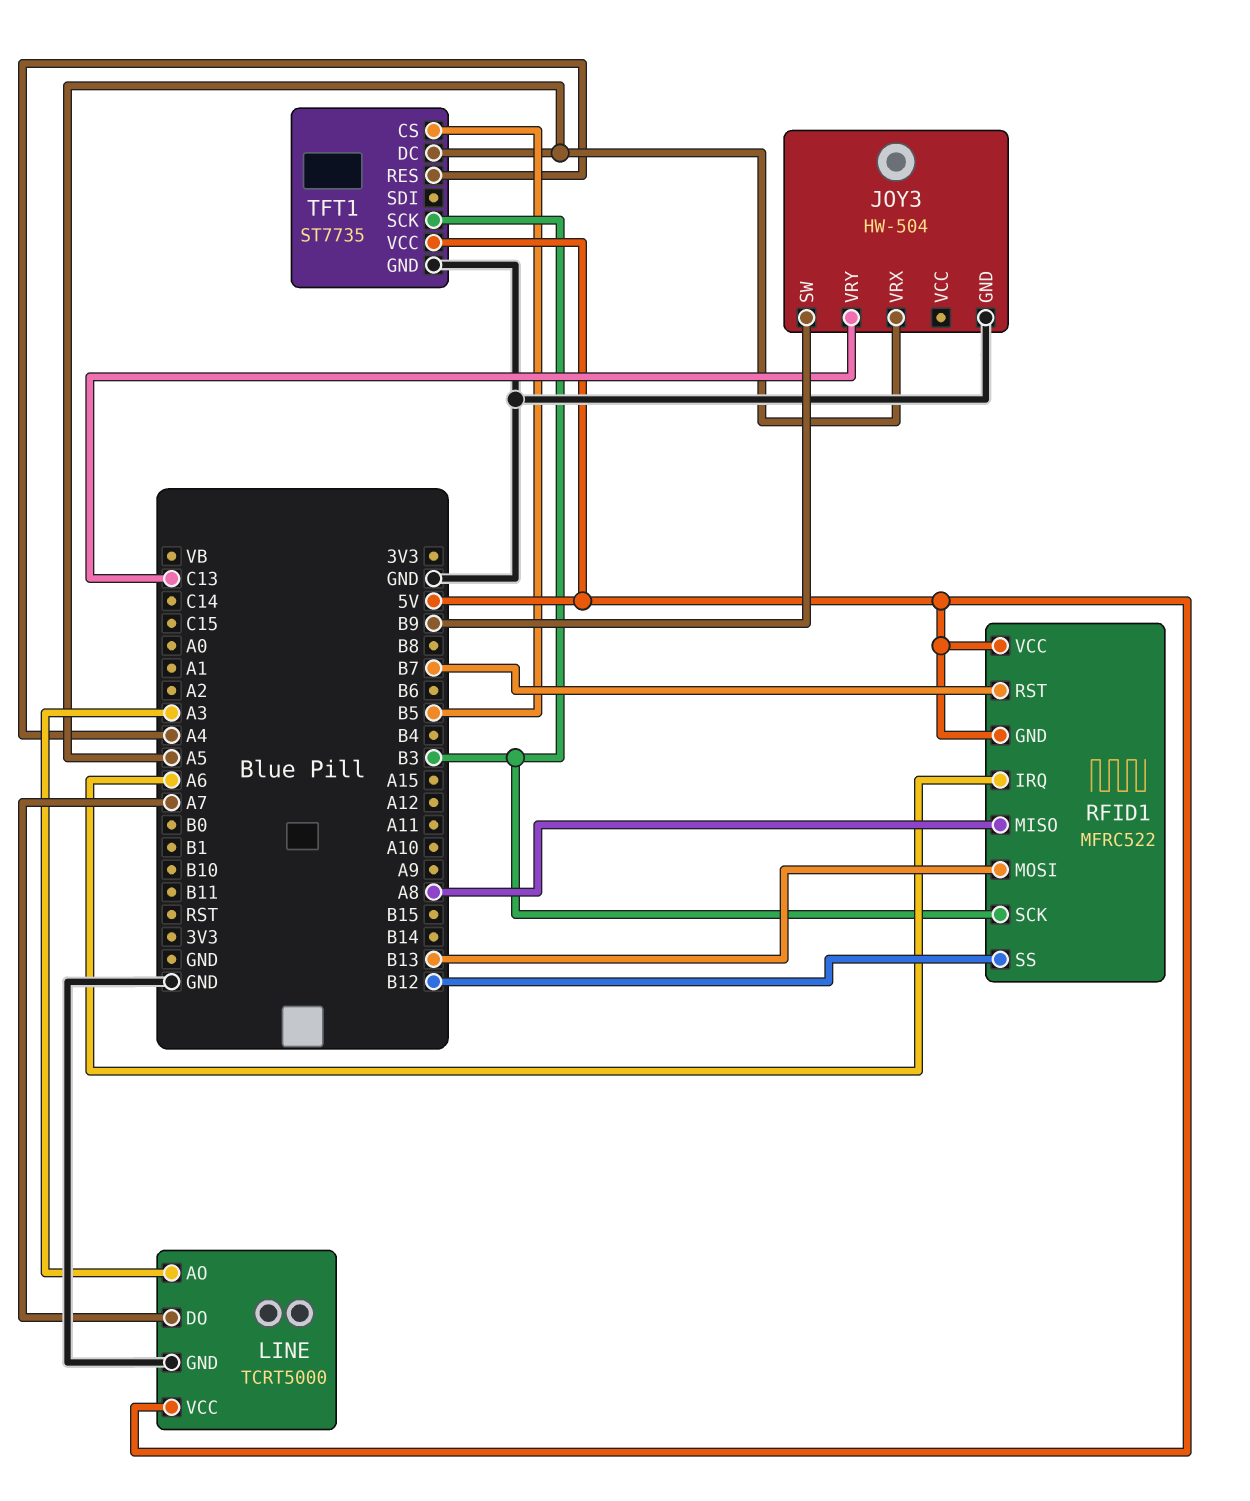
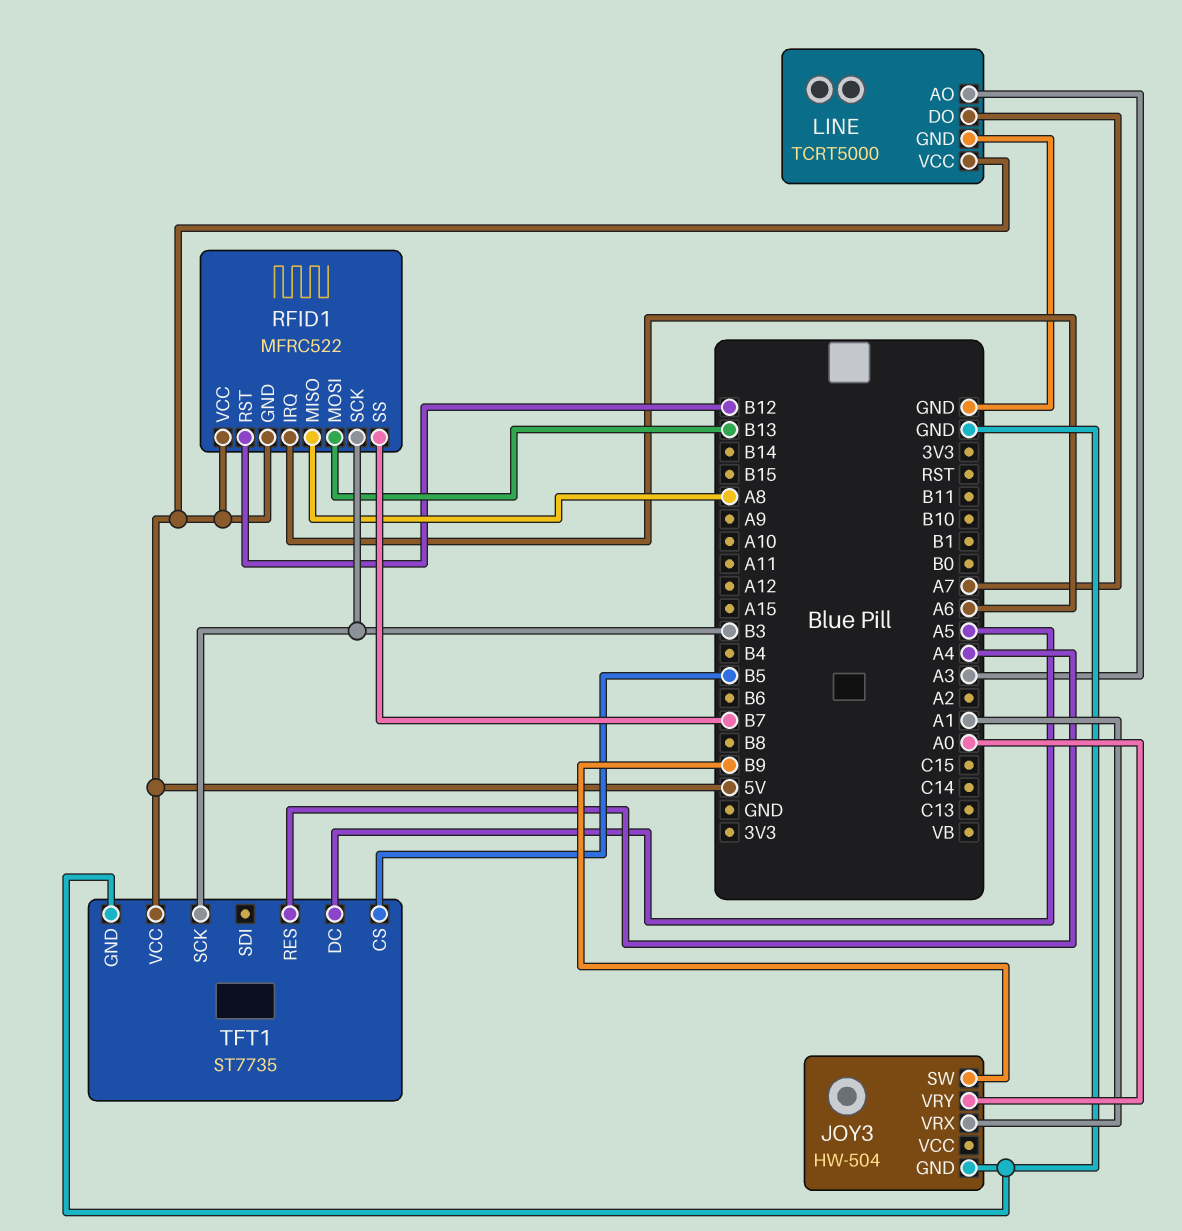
JOY3 pin VRX: A5 -> A1
JOY3 pin VRY: C13 -> A0
RFID1 pin RST: B7 -> B12
RFID1 pin SS: B12 -> B7

